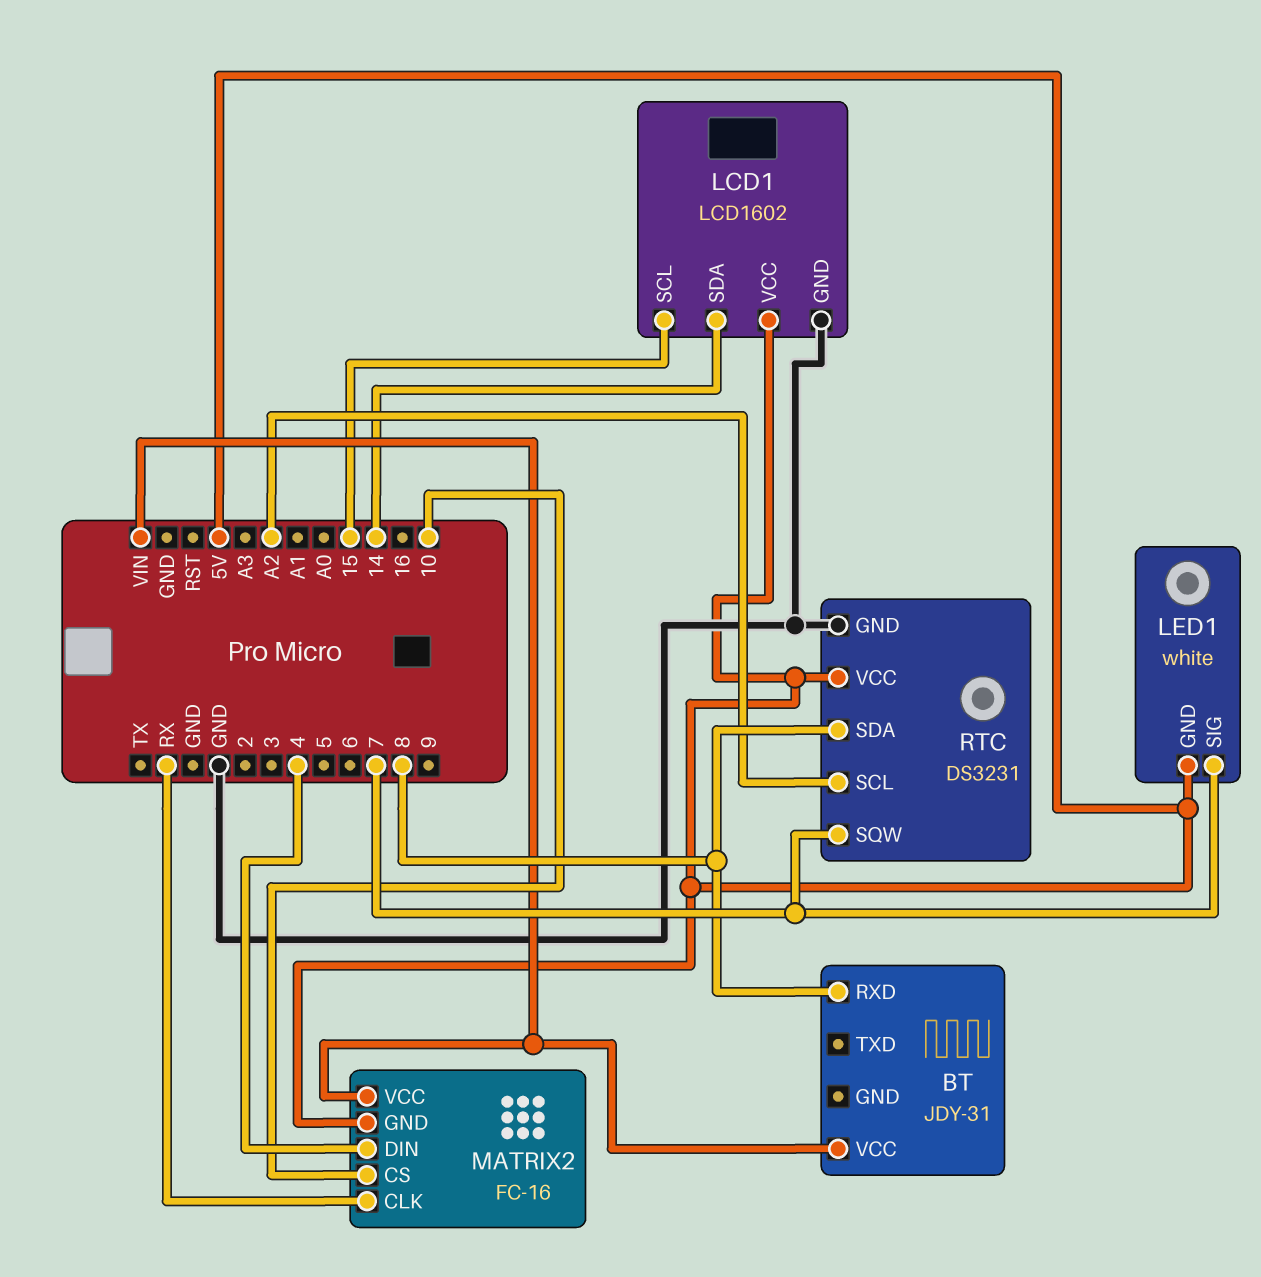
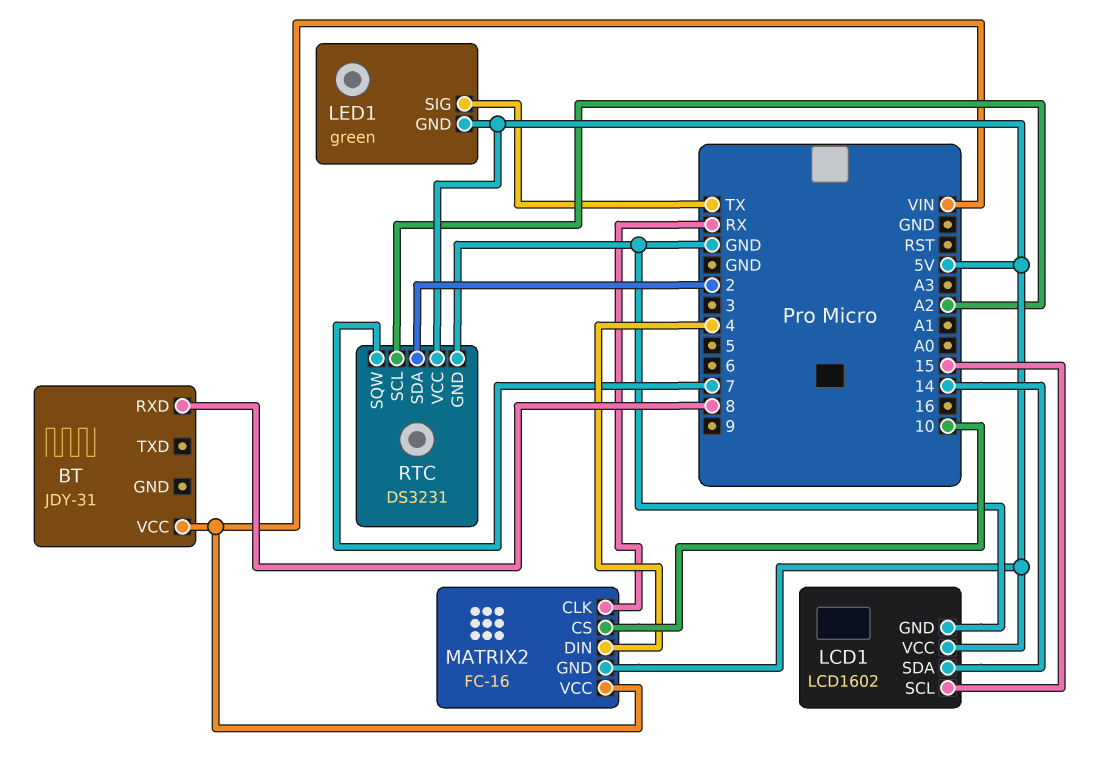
LED1: white -> green
LED1 pin SIG: 7 -> TX
RTC pin SDA: 8 -> 2

